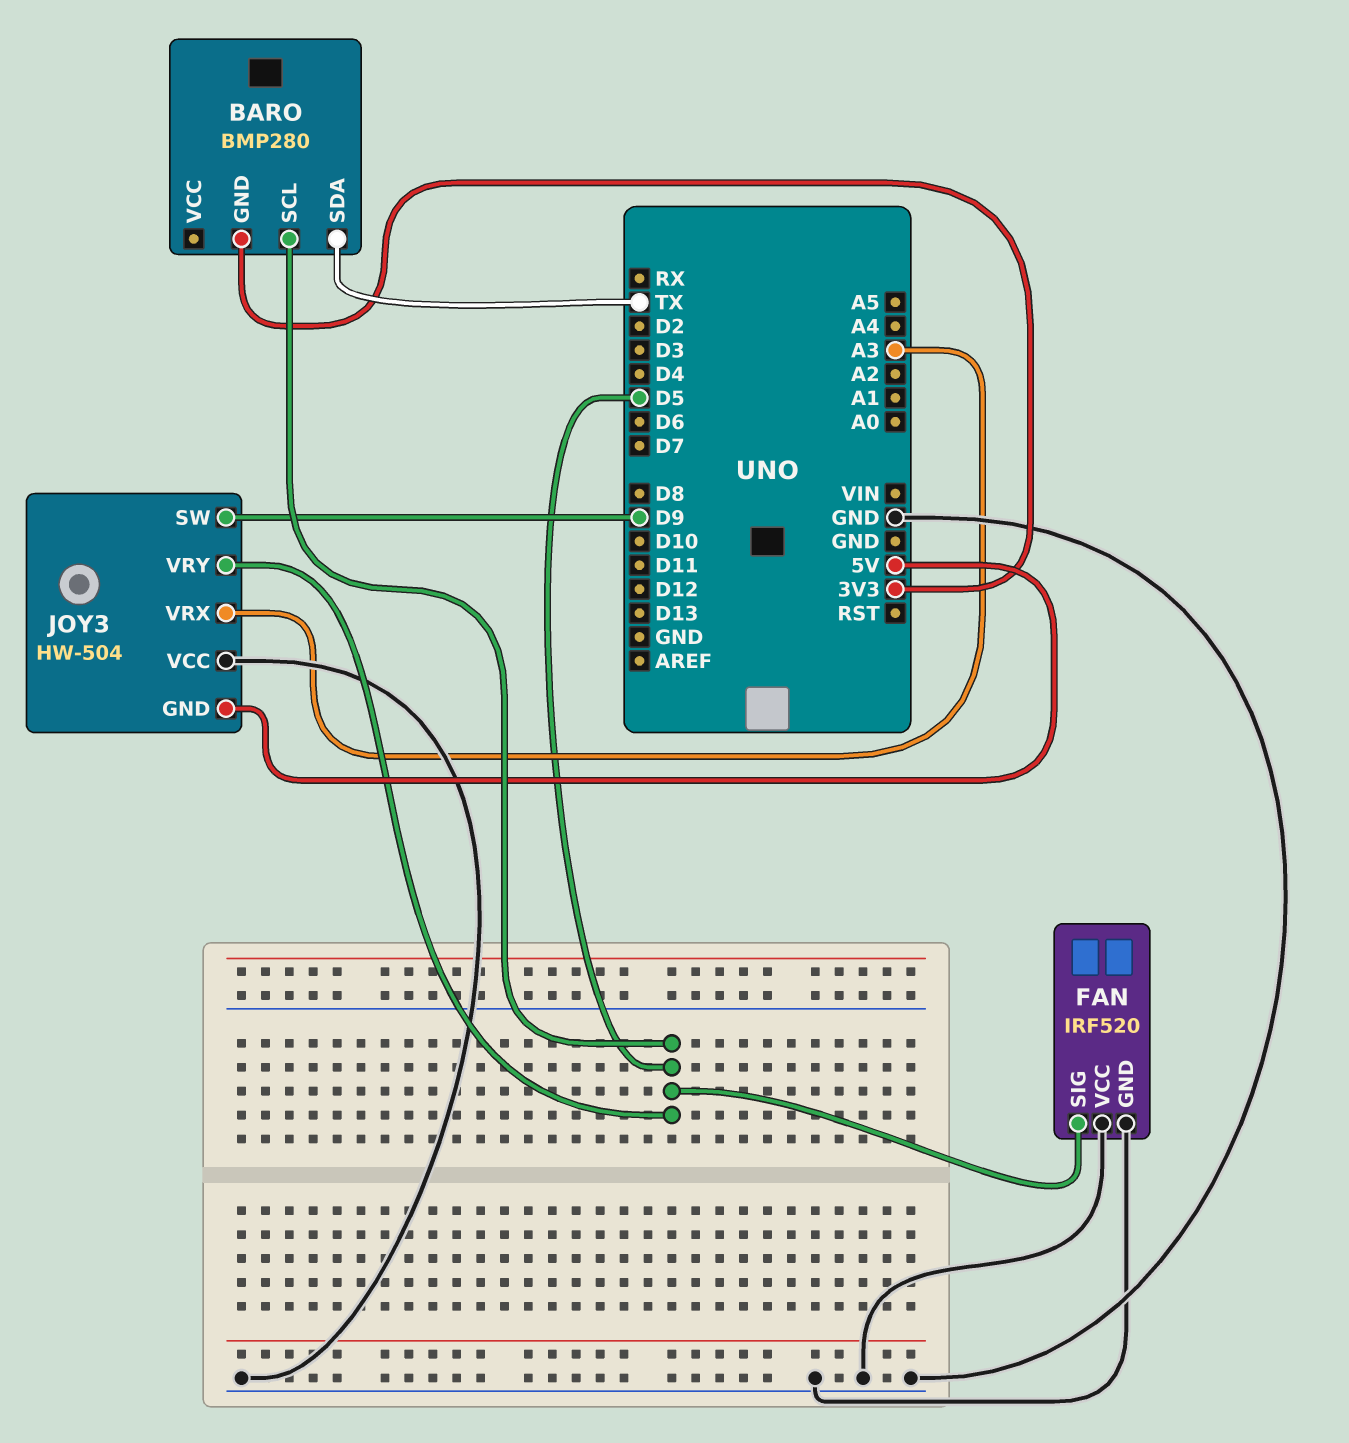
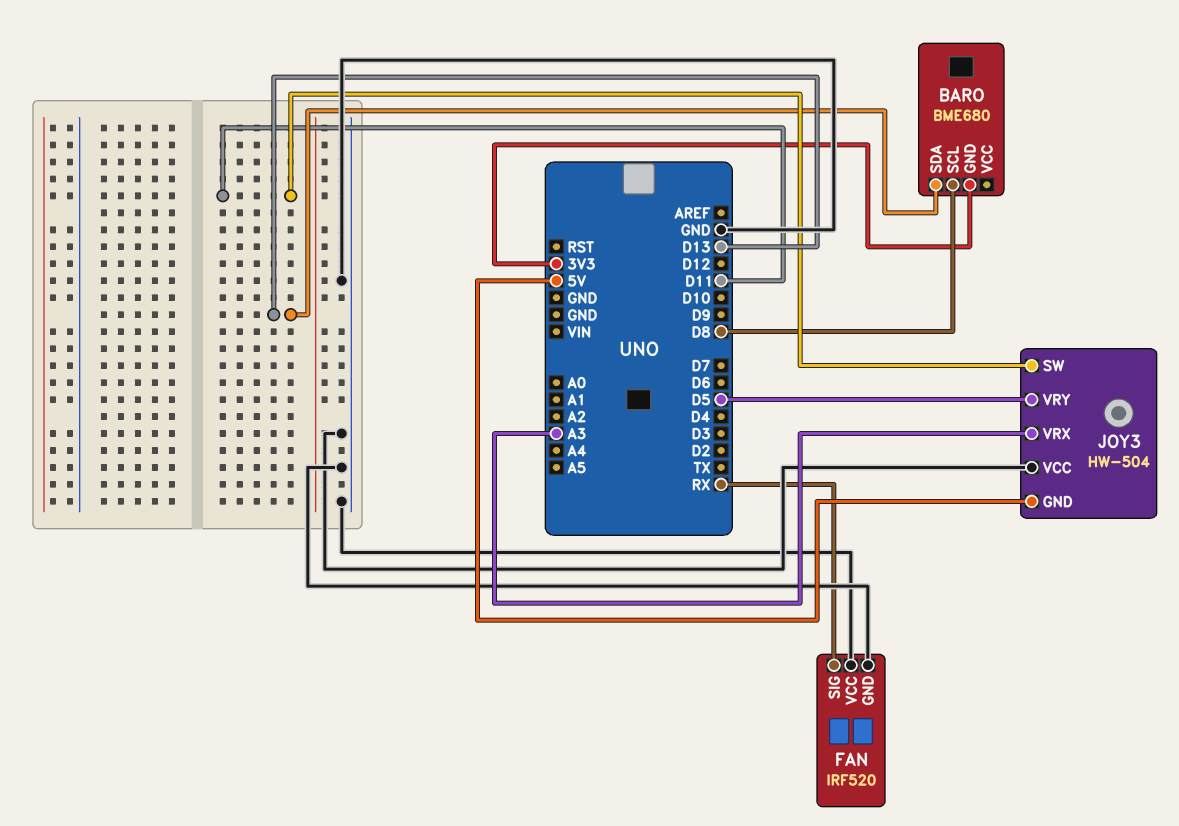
BARO: BMP280 -> BME680
BARO pin SCL: D5 -> D8
BARO pin SDA: TX -> D13
FAN pin SIG: D5 -> RX
JOY3 pin SW: D9 -> D11

